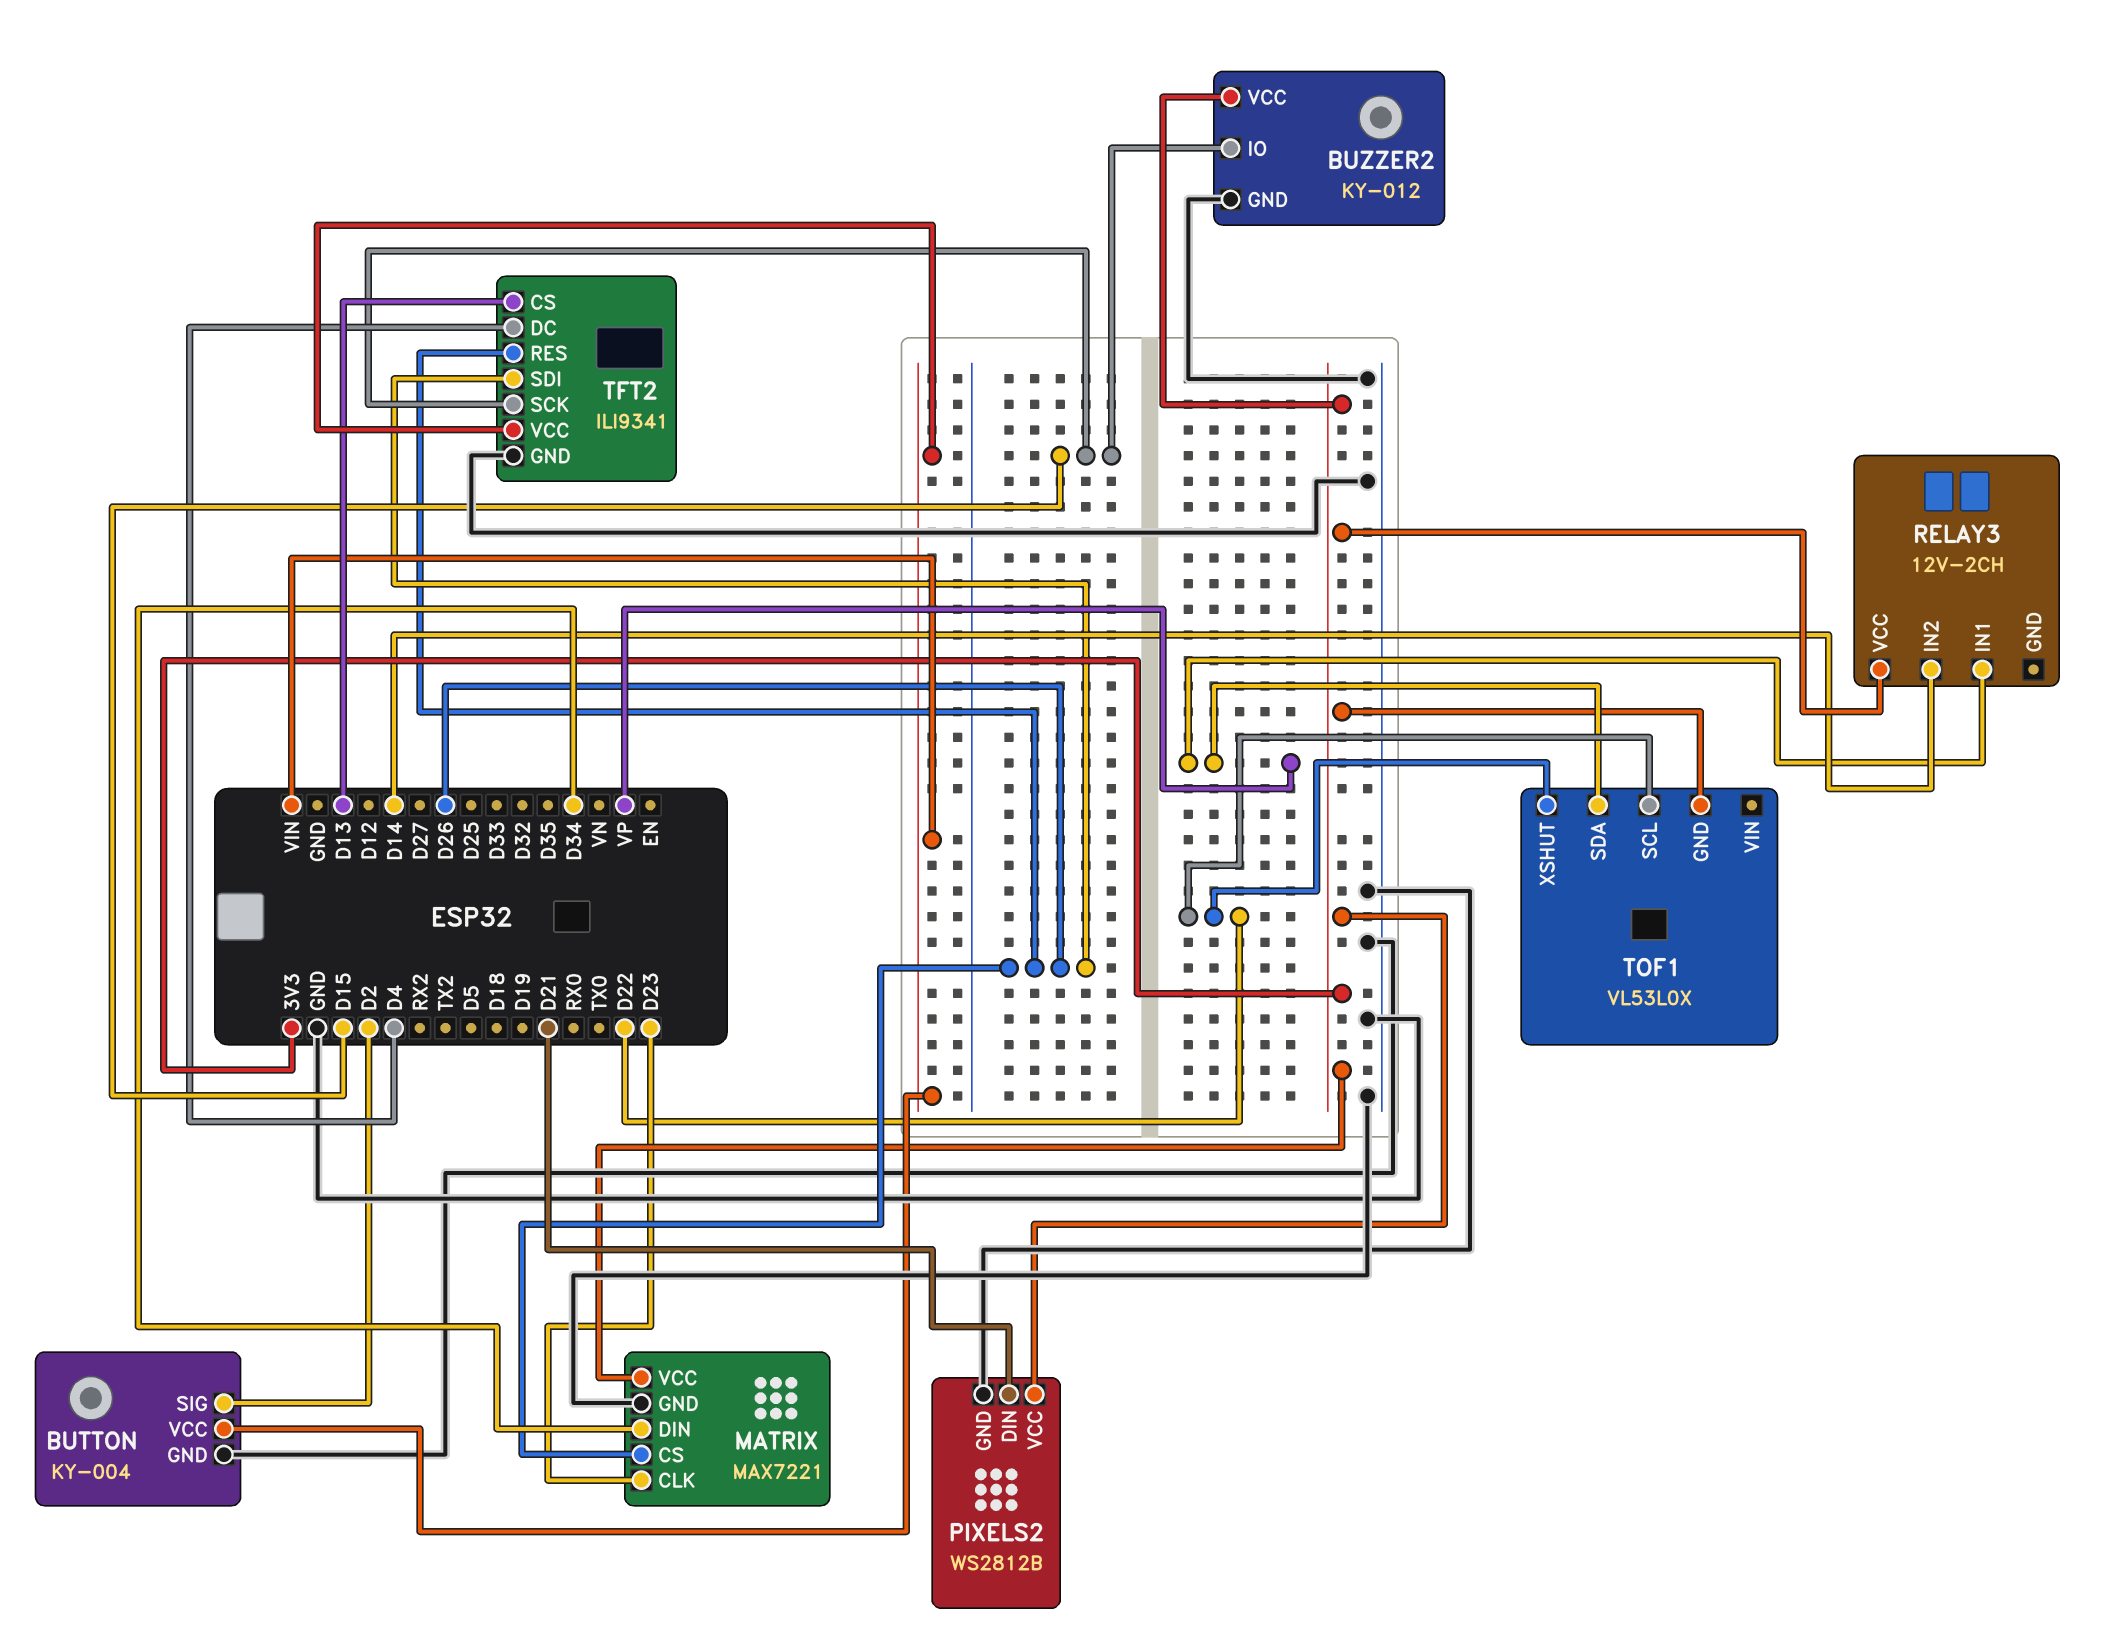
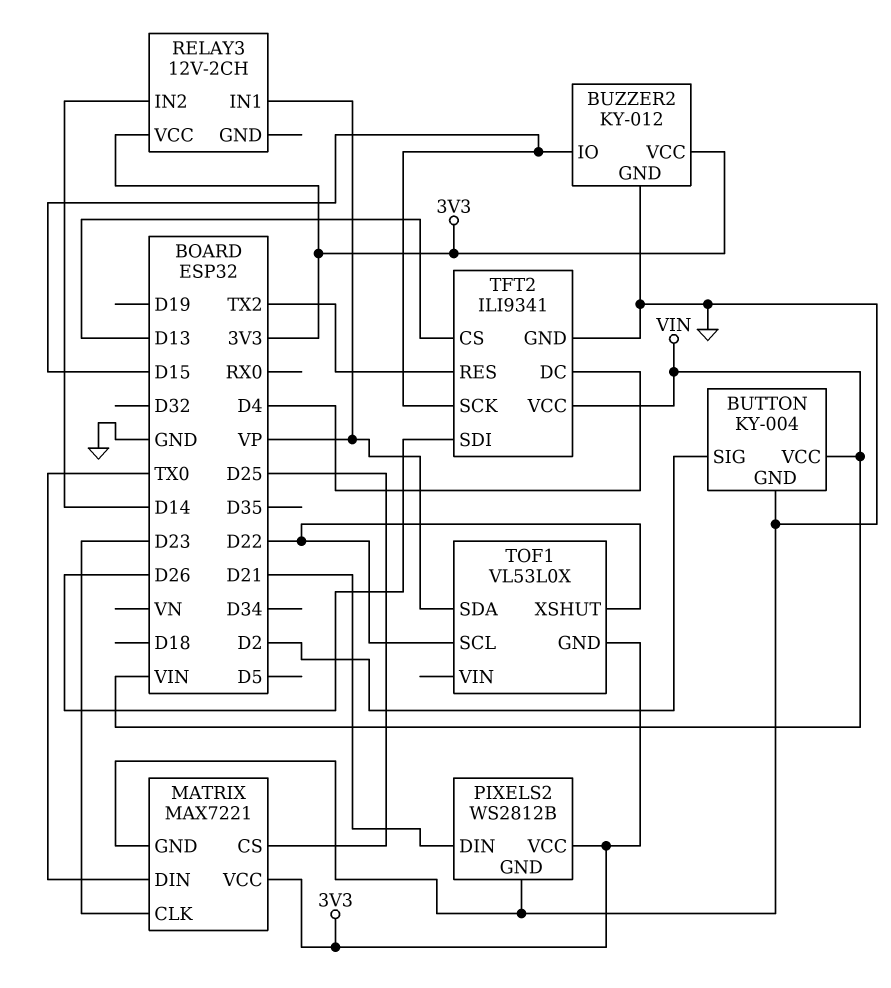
MATRIX pin CS: D26 -> D25
MATRIX pin DIN: D34 -> TX0
TFT2 pin RES: D26 -> TX2

